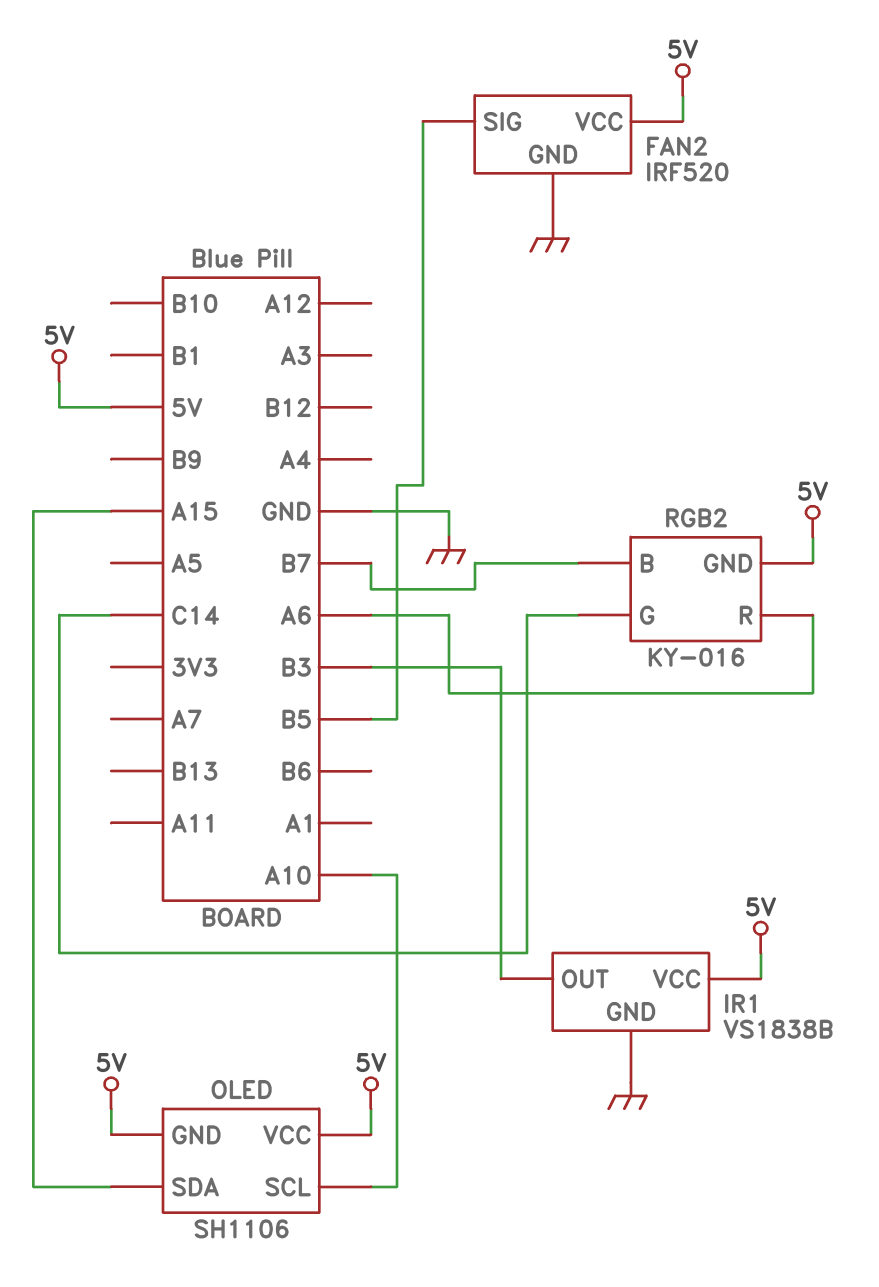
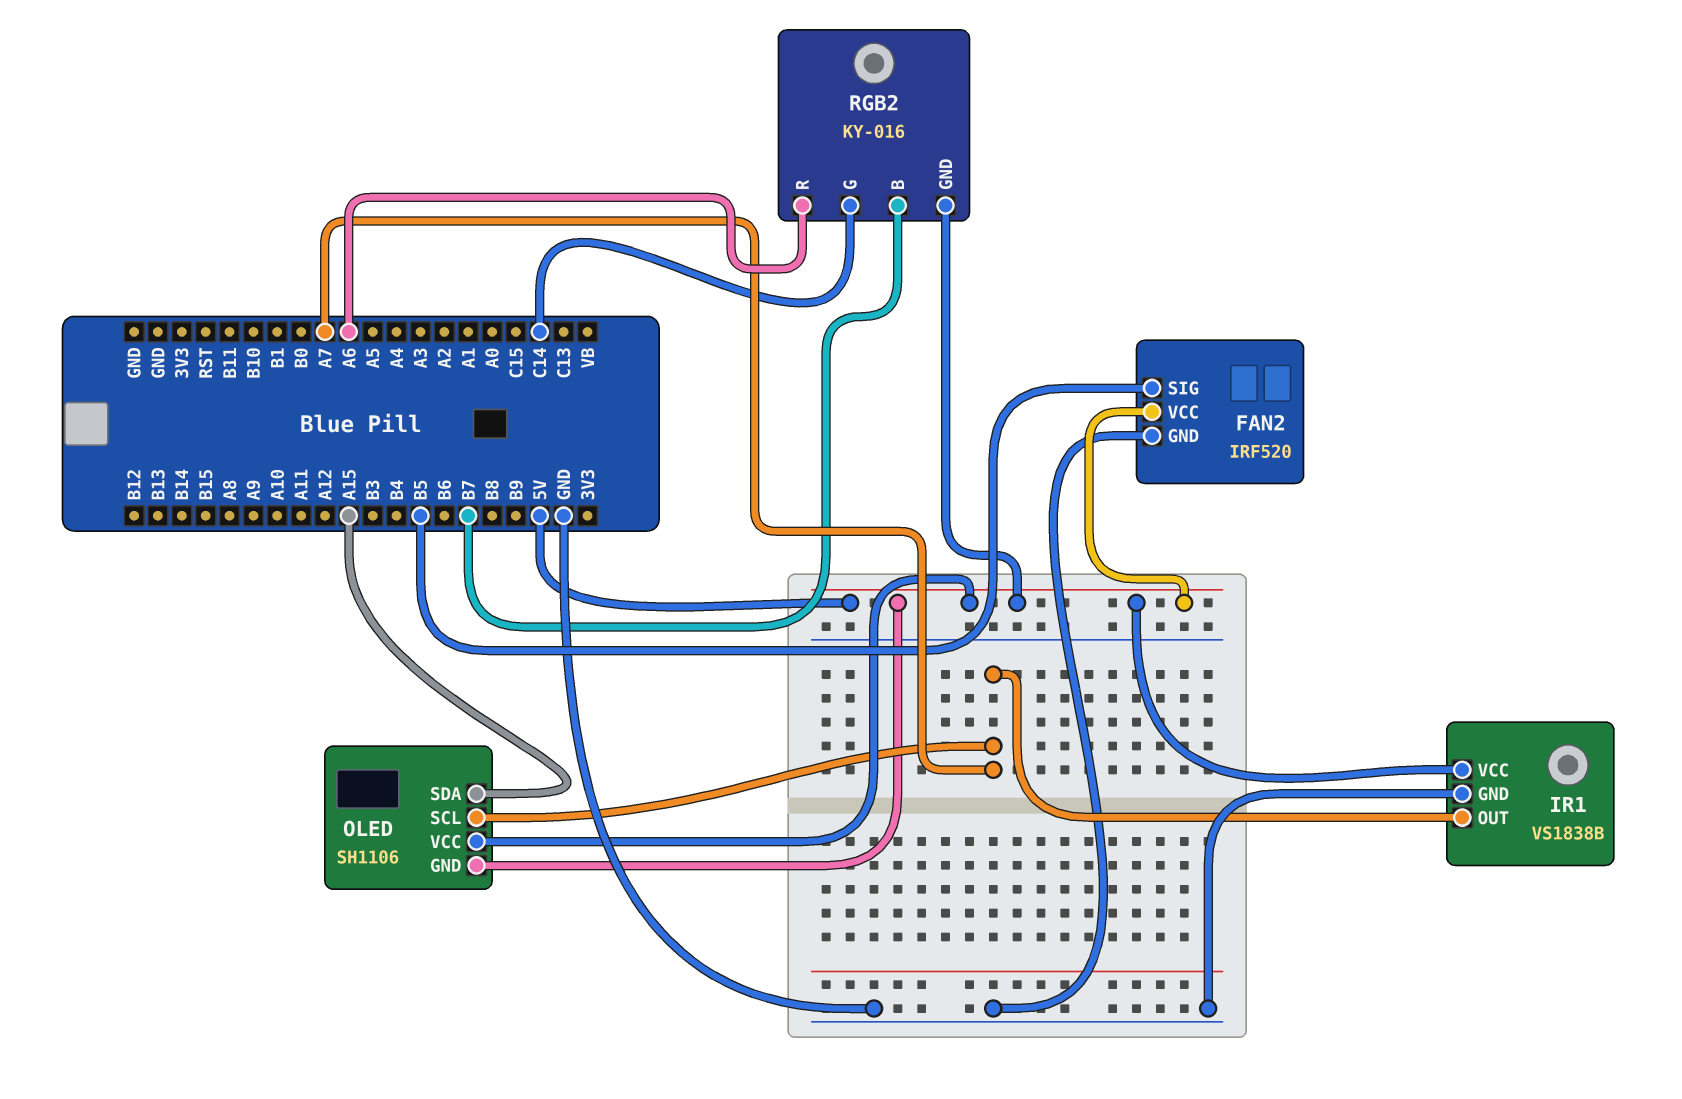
IR1 pin OUT: B3 -> A7
OLED pin SCL: A10 -> A7

